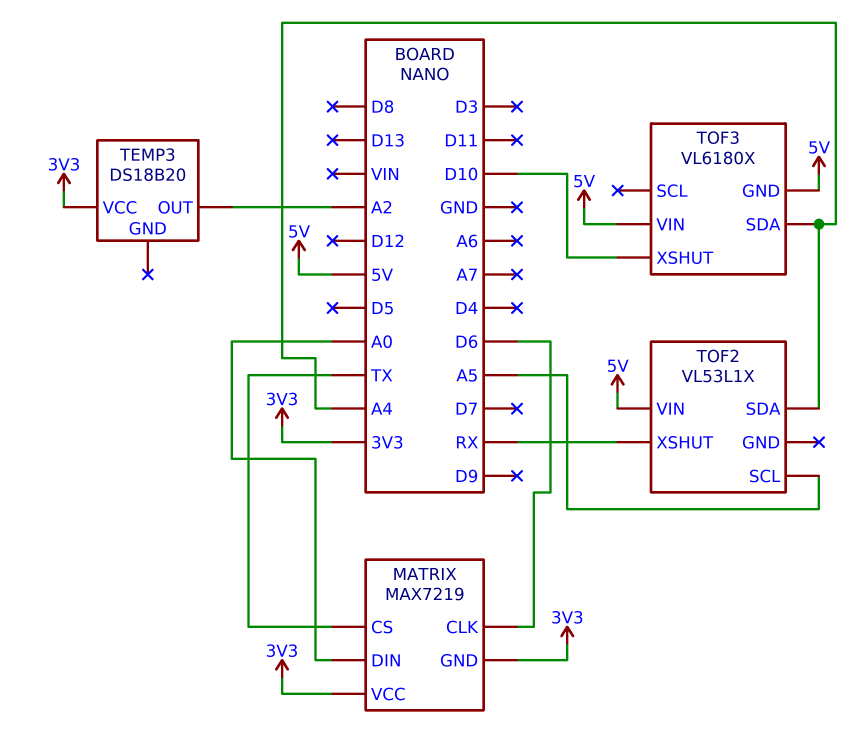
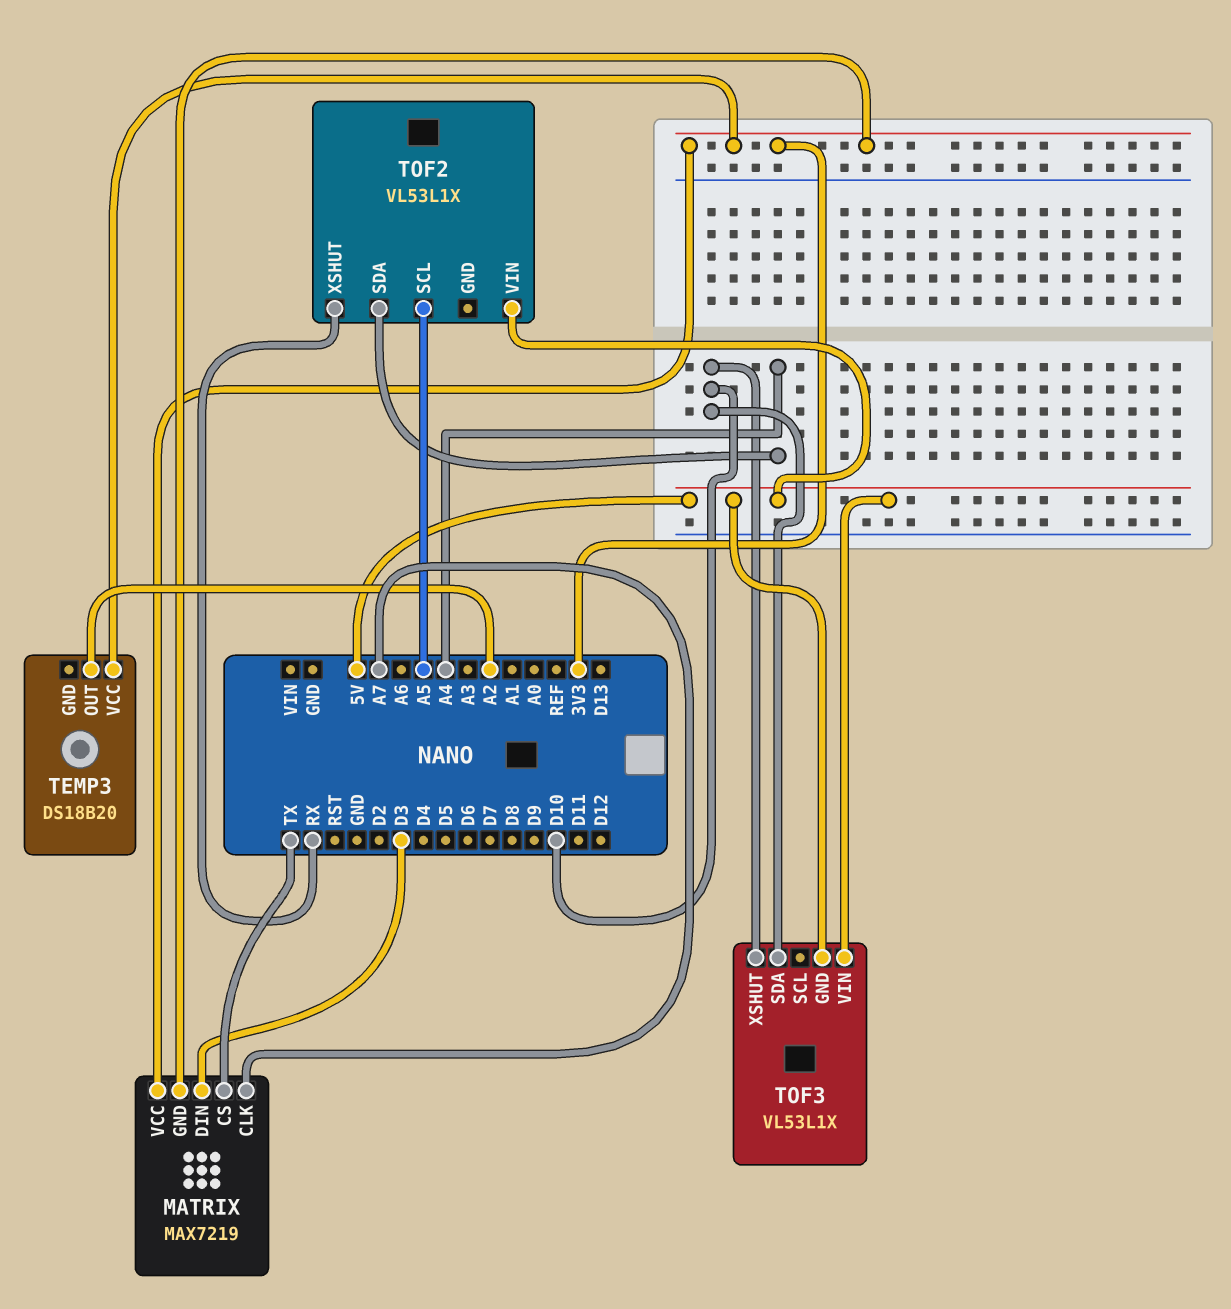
MATRIX pin CLK: D6 -> A7
MATRIX pin DIN: A0 -> D3
TOF3: VL6180X -> VL53L1X
TOF3 pin SDA: A4 -> D10

